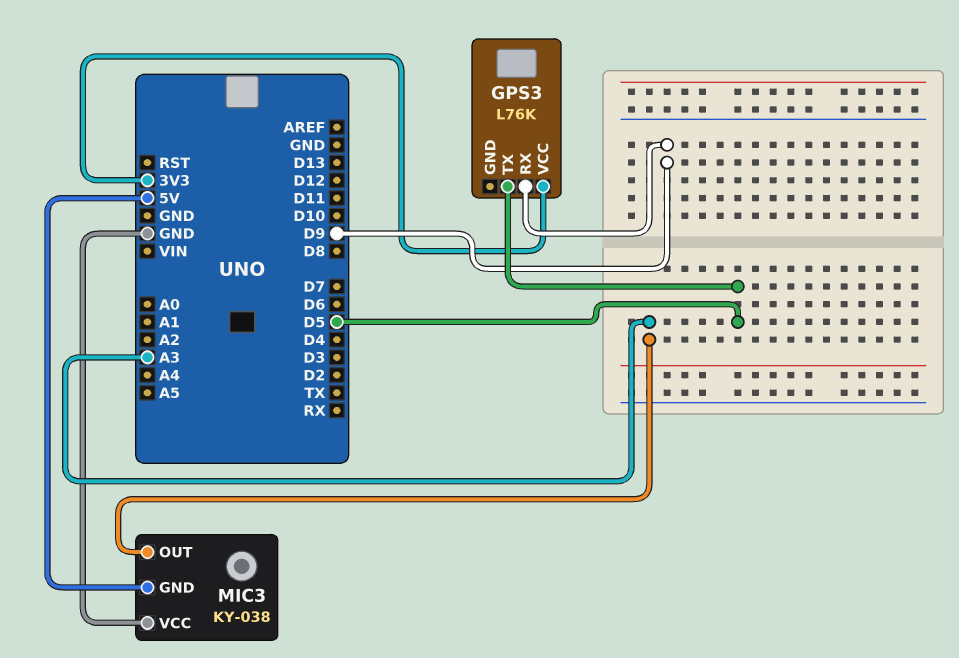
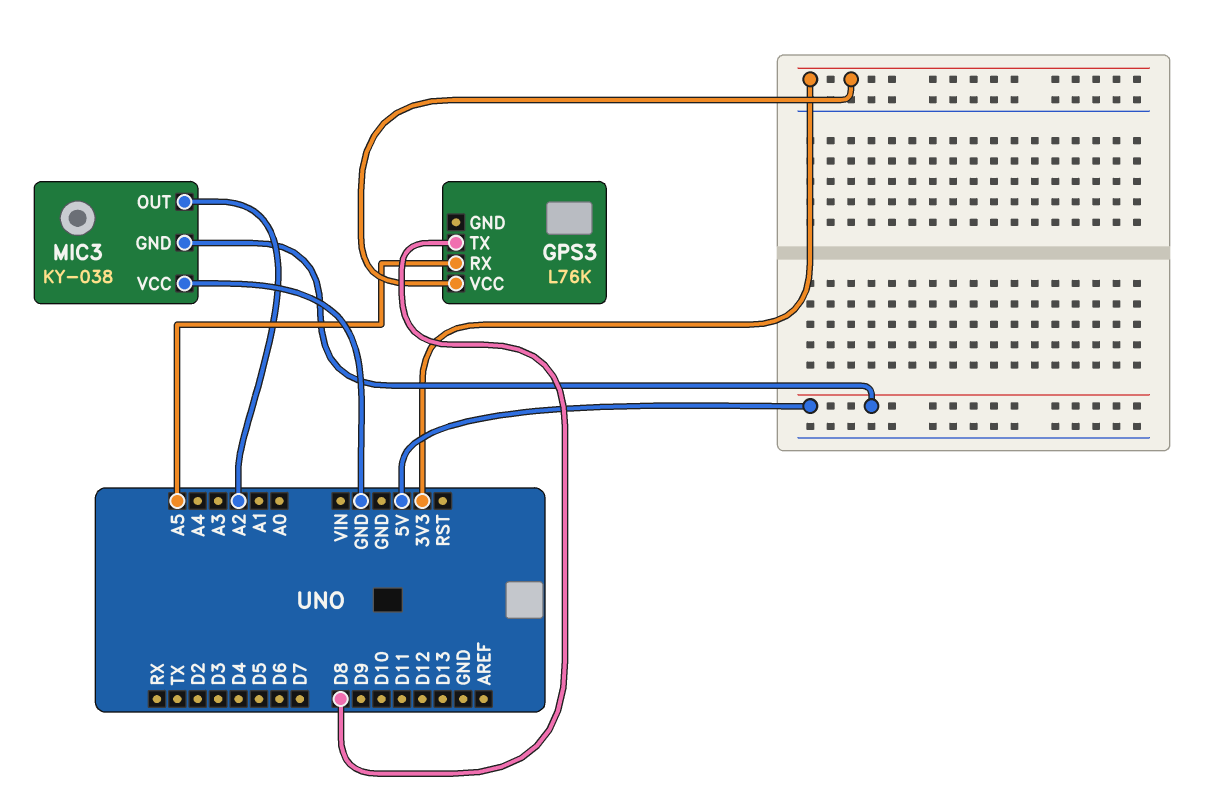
GPS3 pin RX: D9 -> A5
GPS3 pin TX: D5 -> D8
MIC3 pin OUT: A3 -> A2

